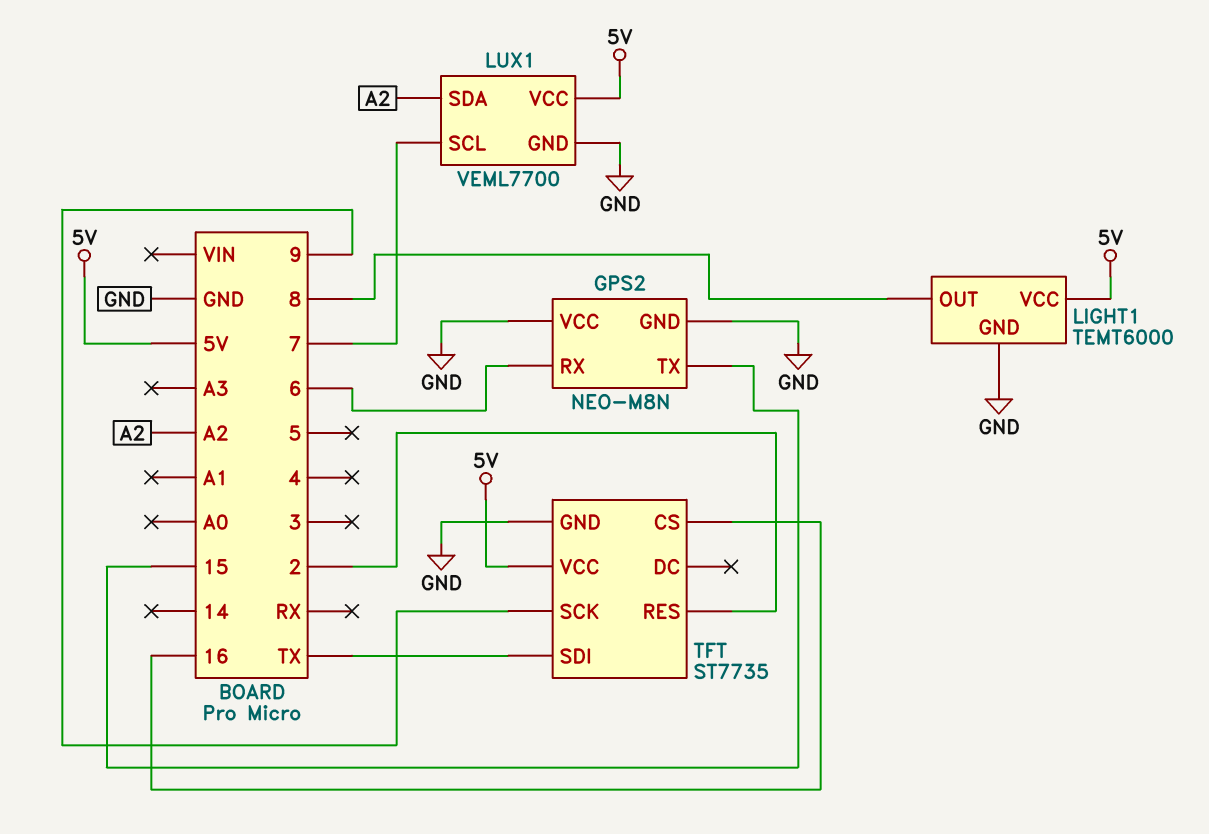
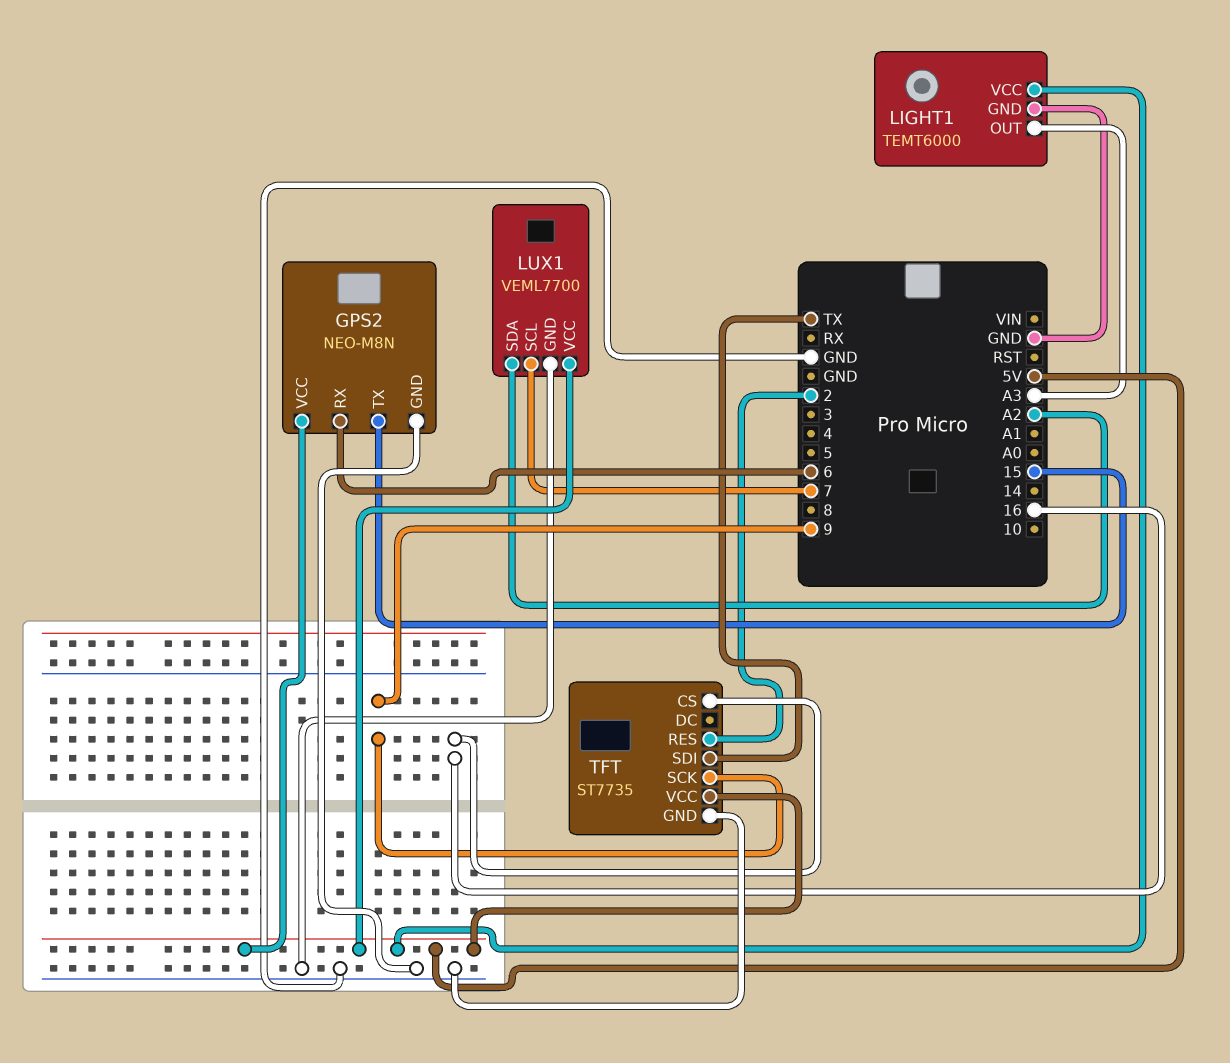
GPS2 pin VCC: GND -> 5V
LIGHT1 pin OUT: 8 -> A3

